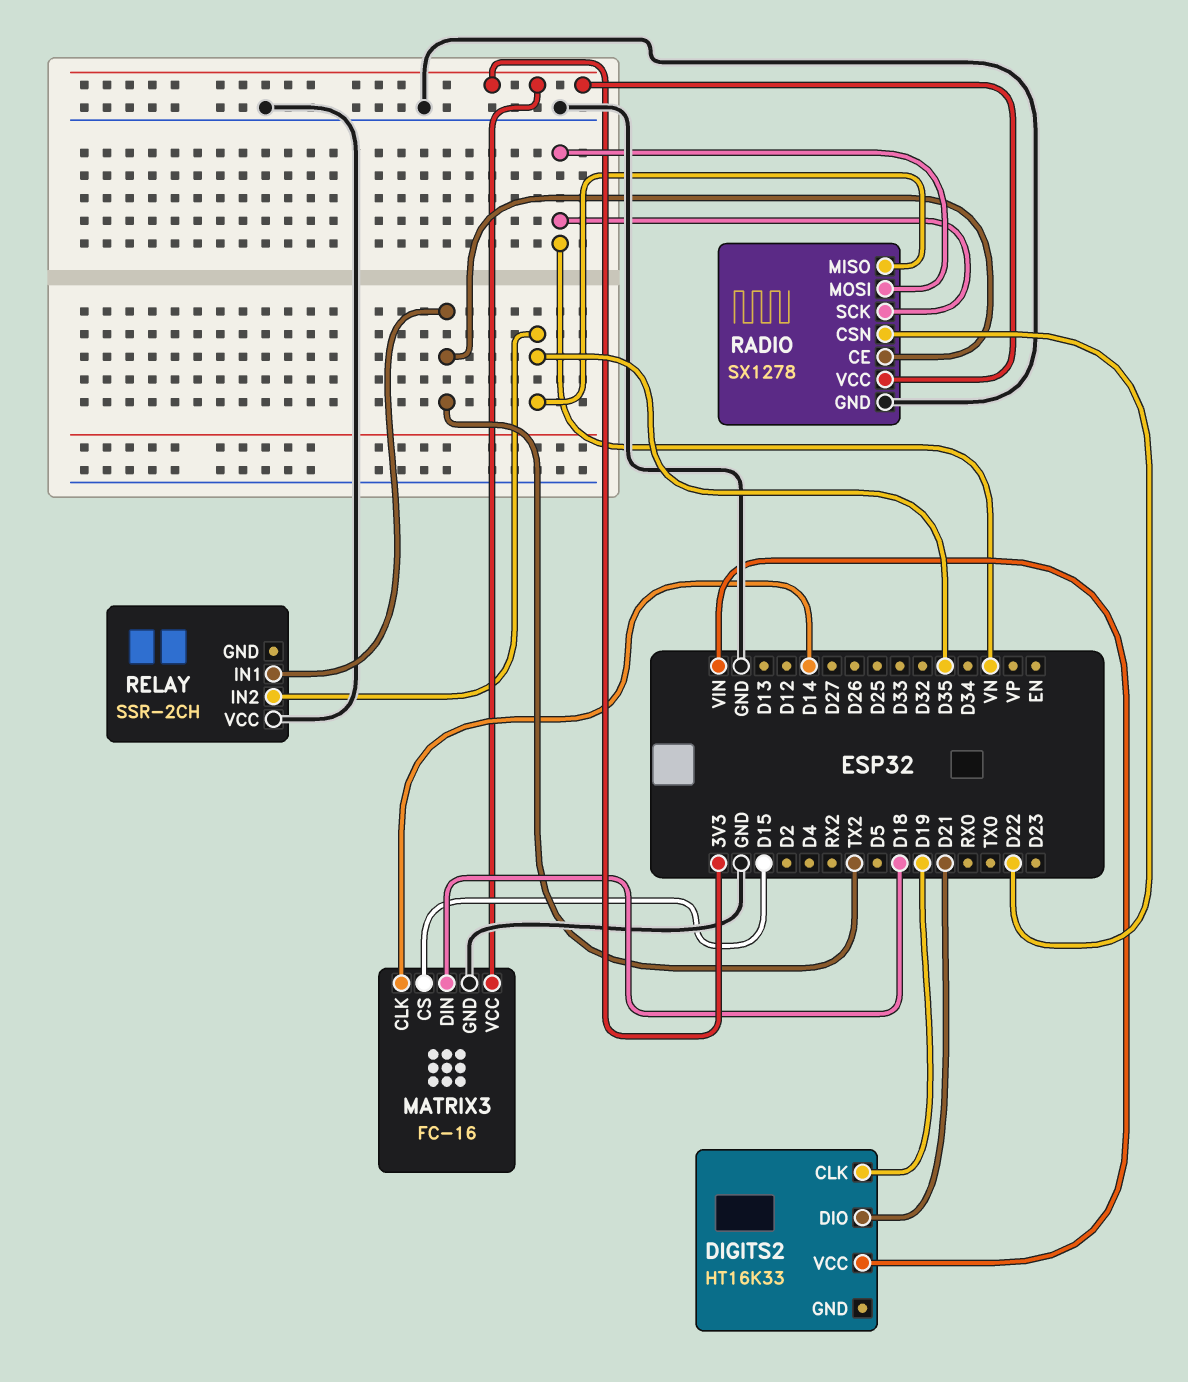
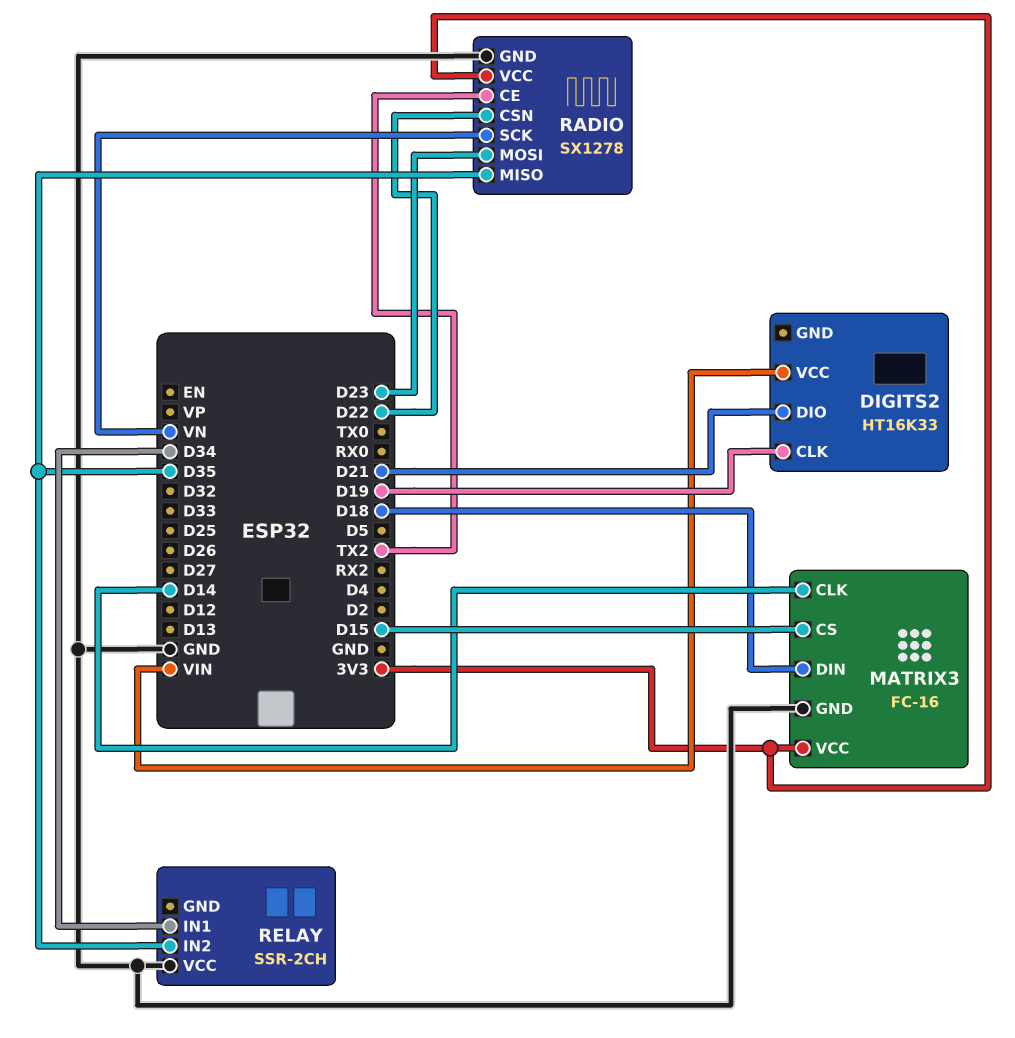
RADIO pin MOSI: VN -> D23
RELAY pin IN1: TX2 -> D34

